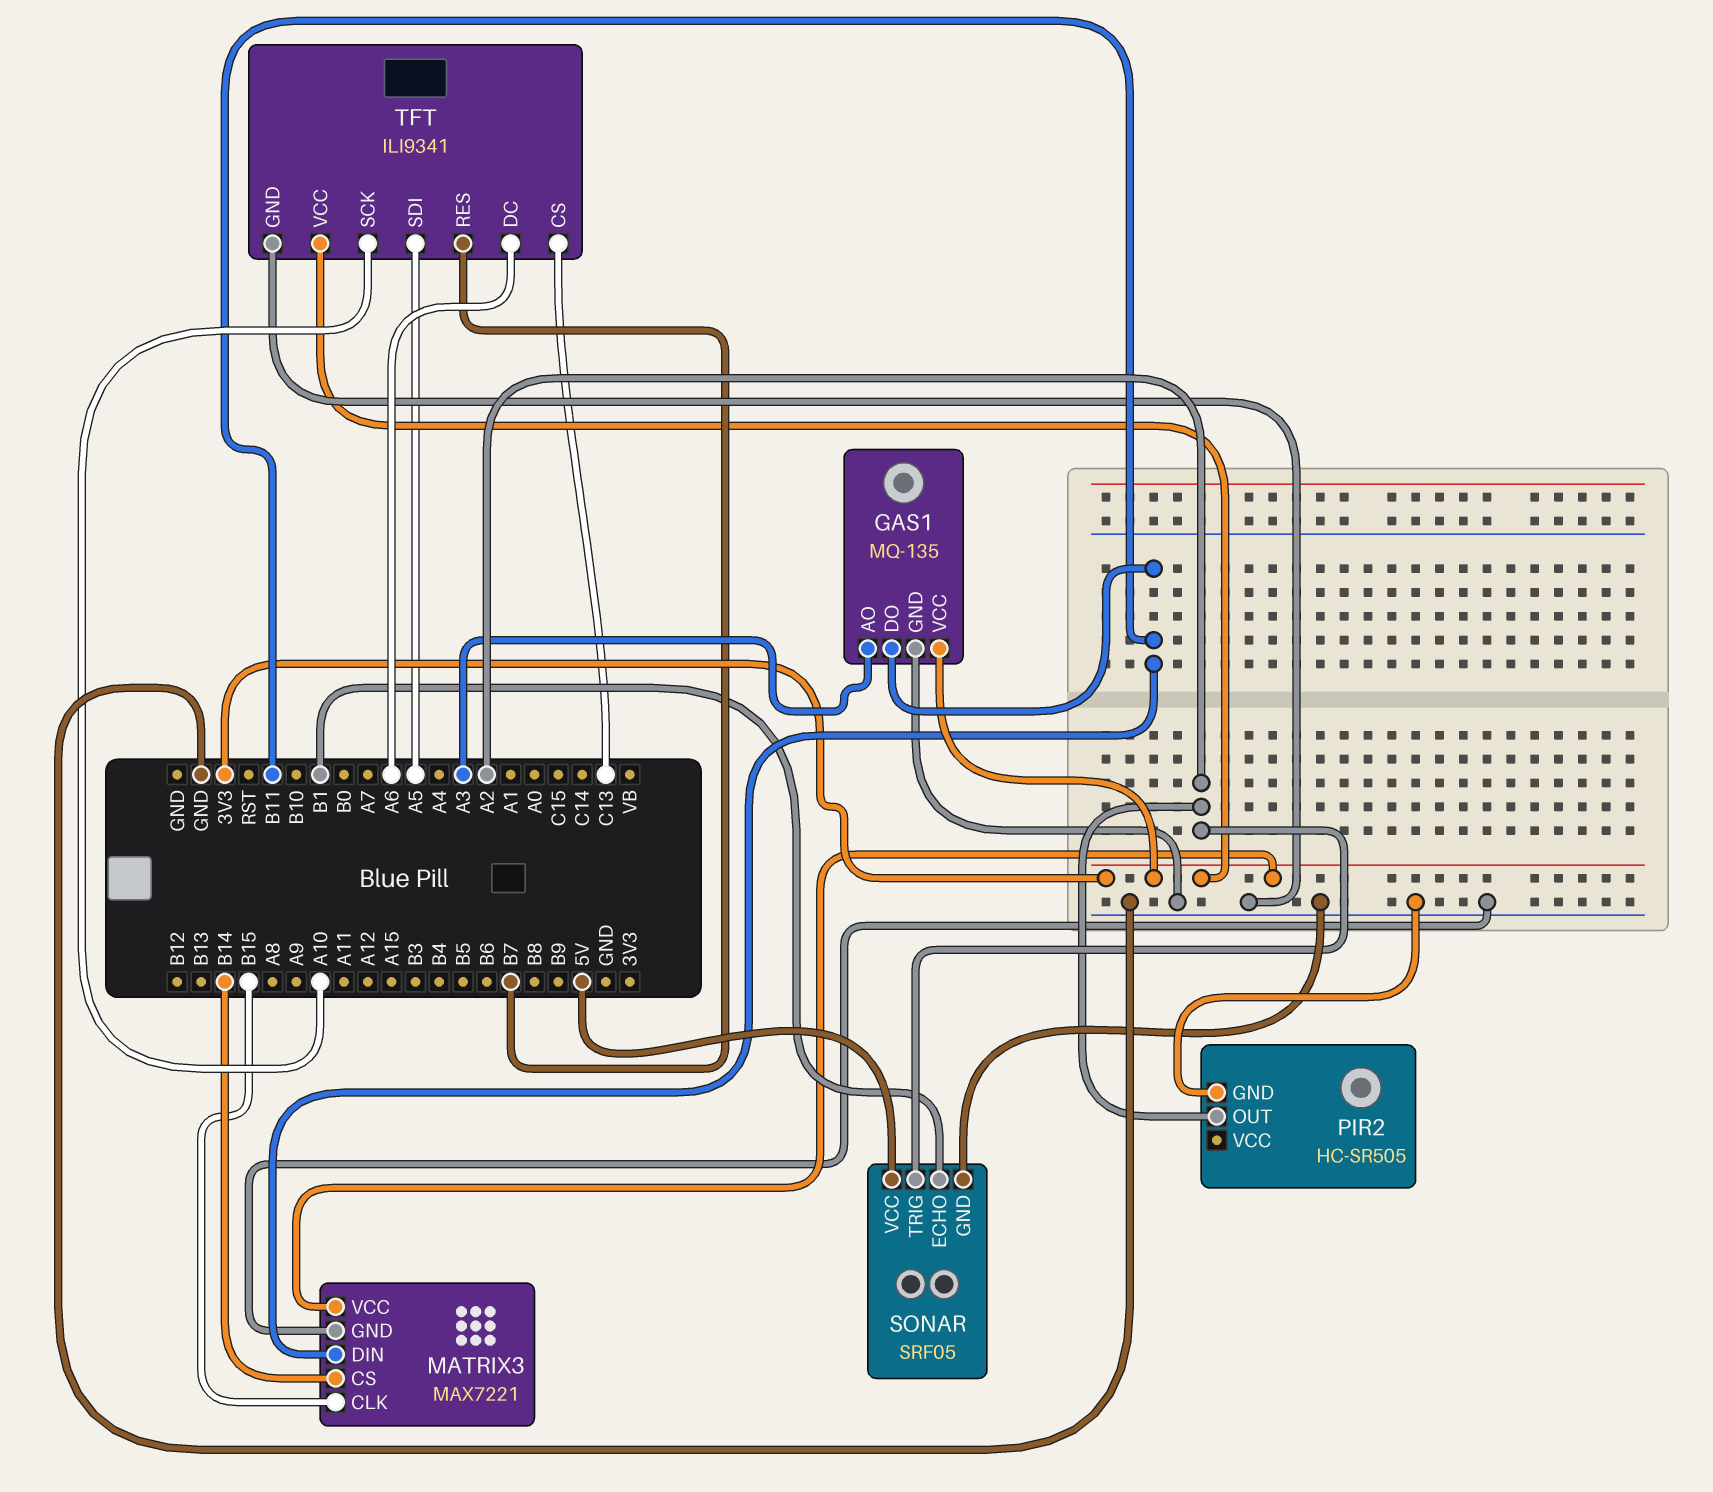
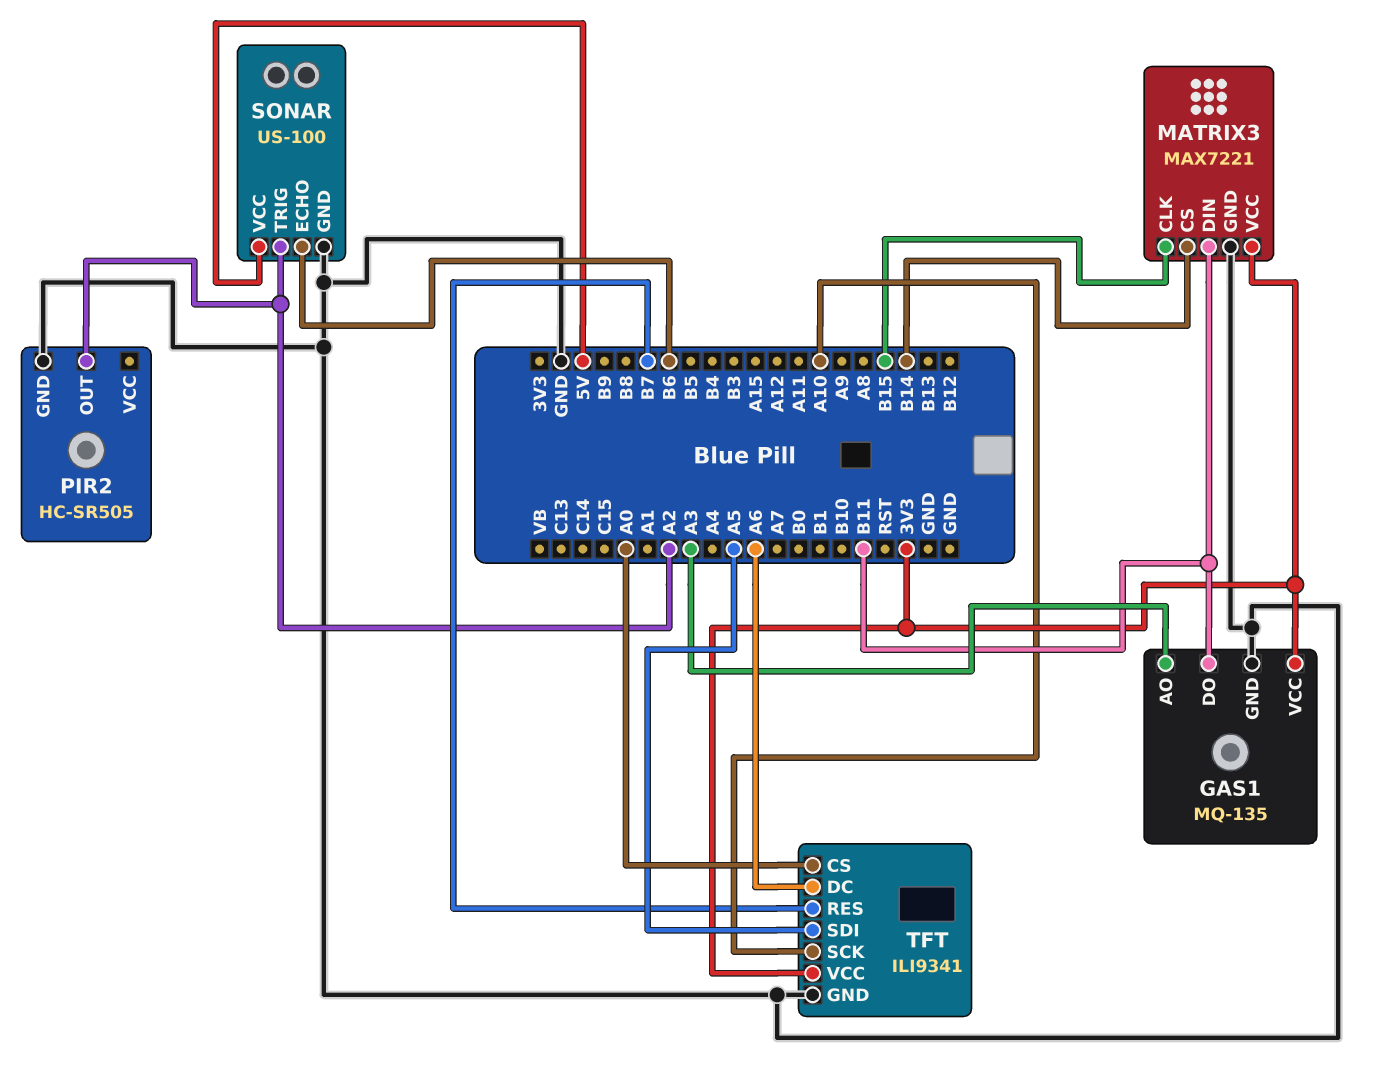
SONAR: SRF05 -> US-100
SONAR pin ECHO: B1 -> B6
TFT pin CS: C13 -> A0

